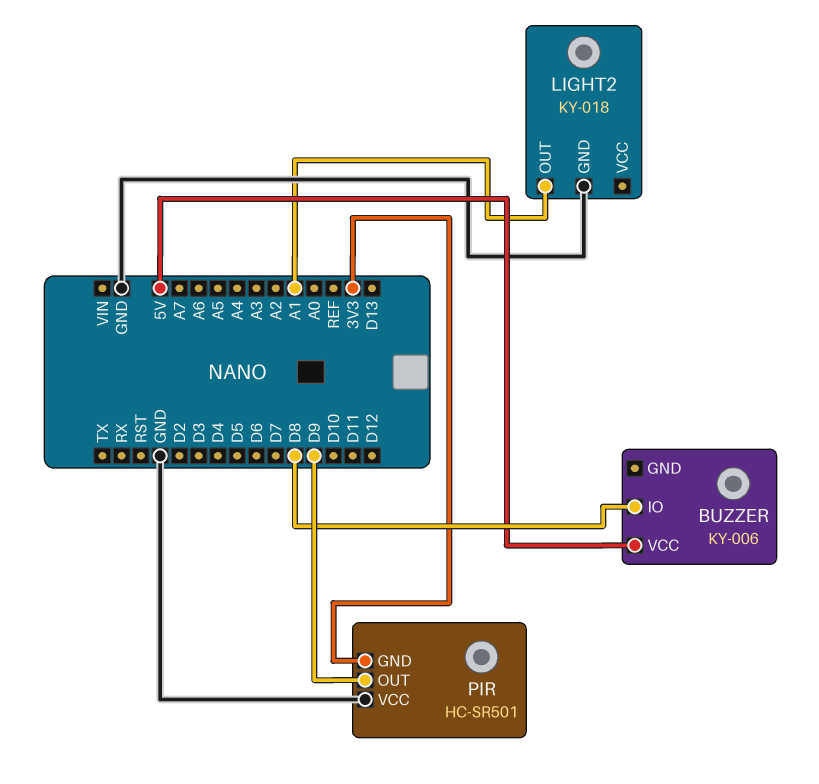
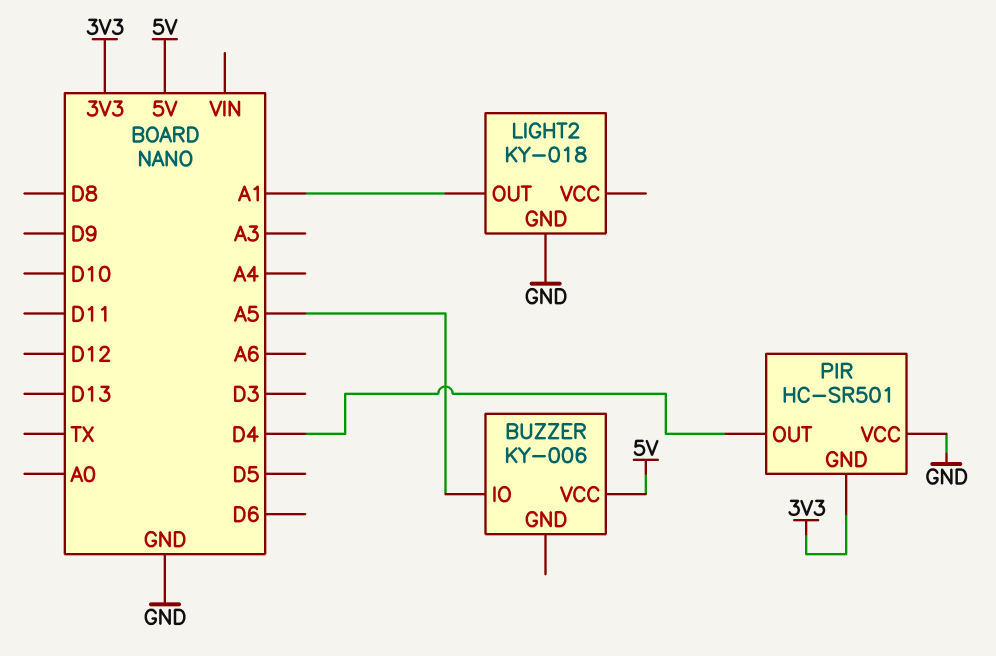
BUZZER pin IO: D8 -> A5
PIR pin OUT: D9 -> D4

